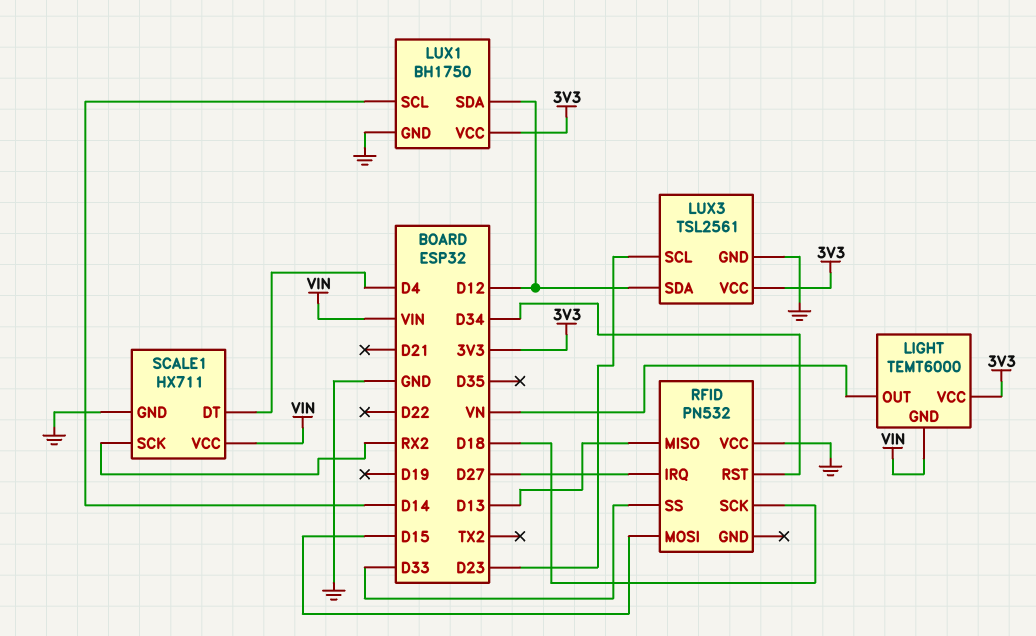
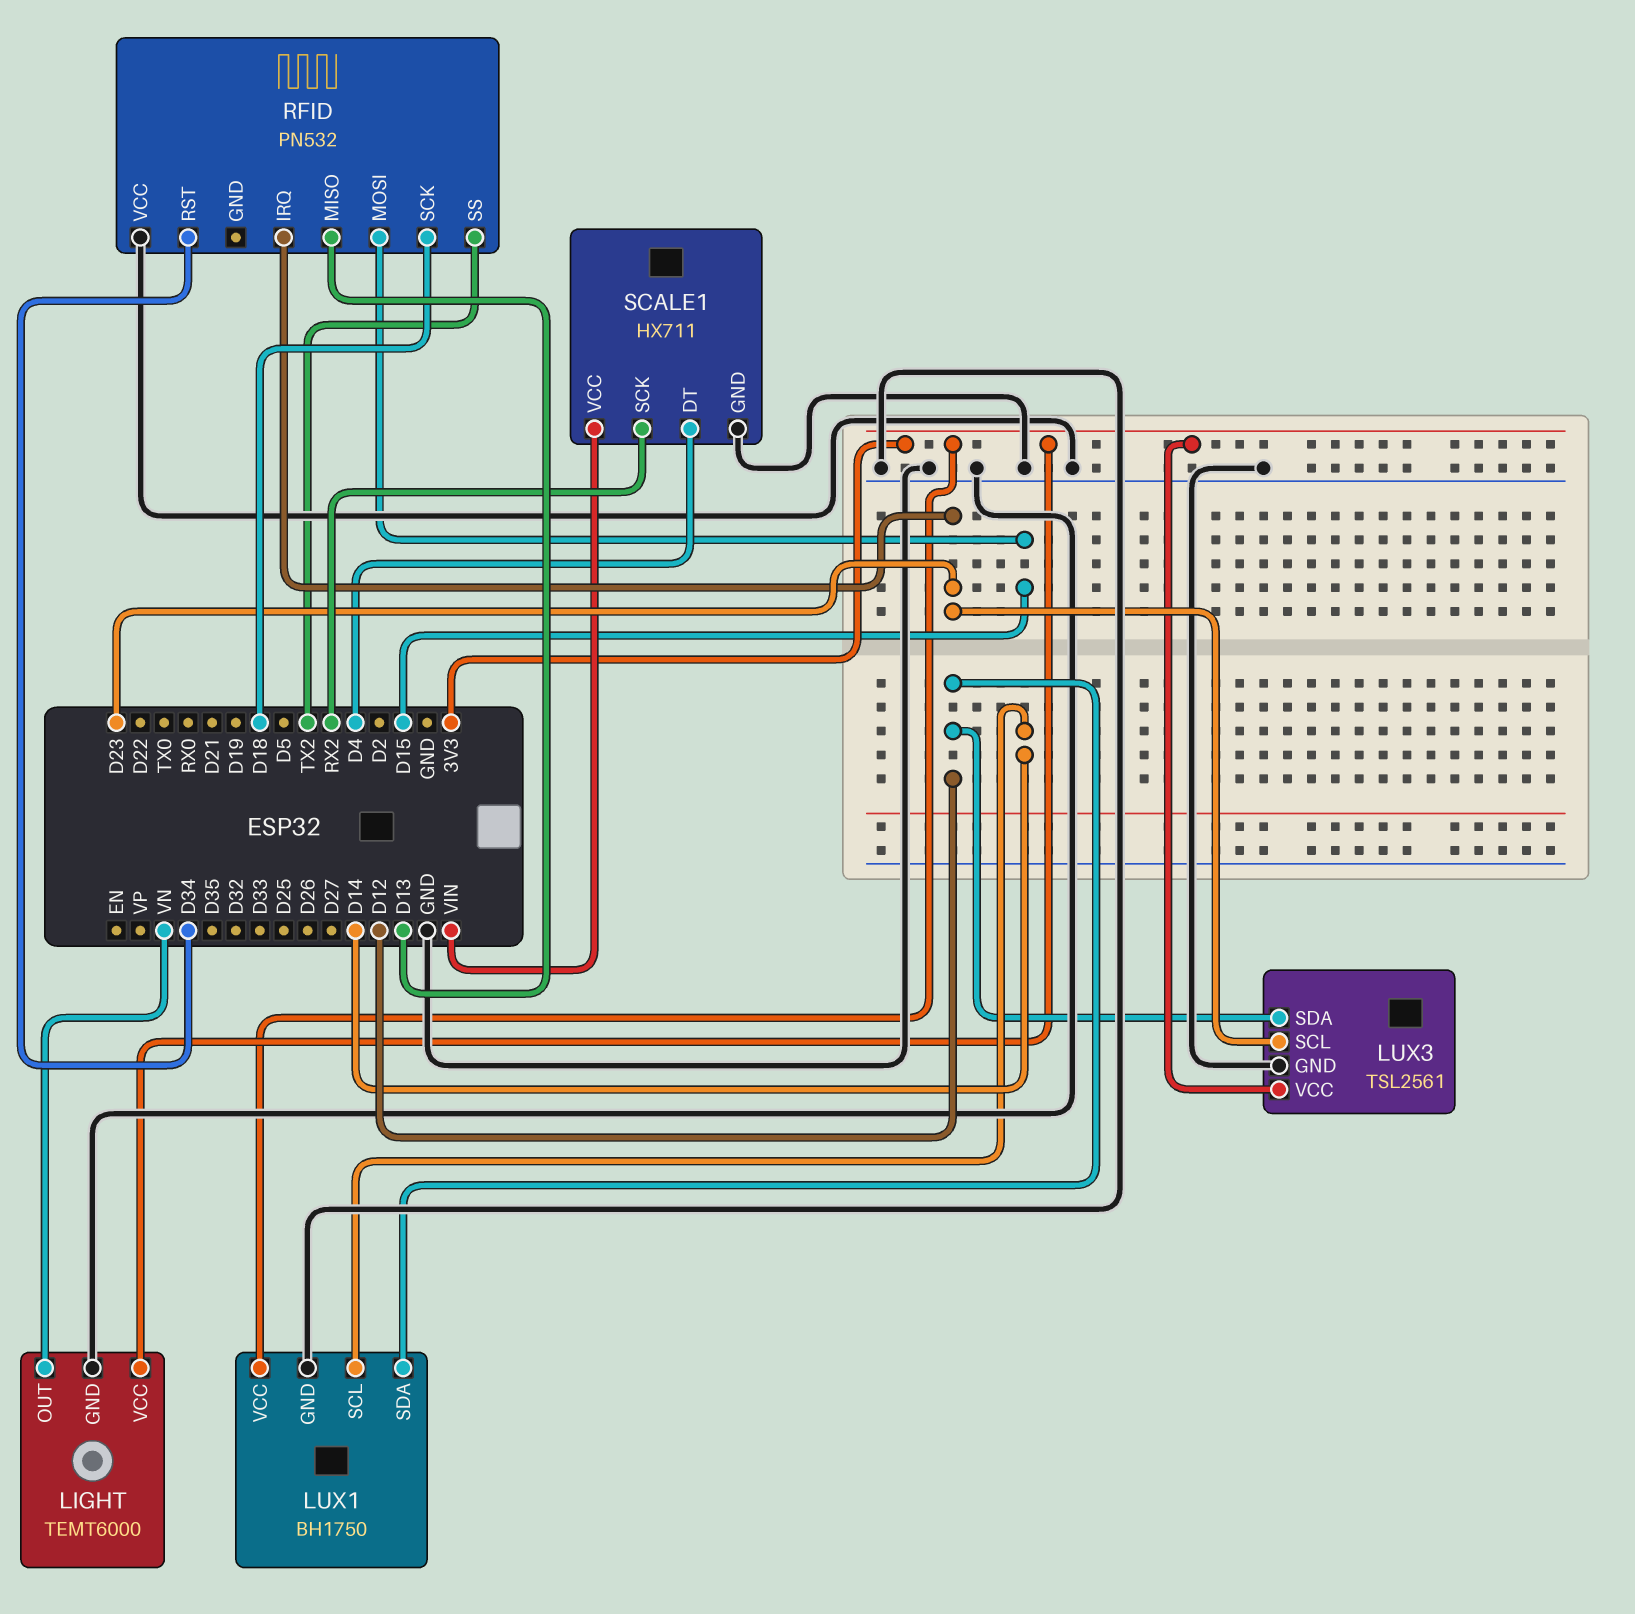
LIGHT pin GND: VIN -> GND
RFID pin IRQ: D27 -> D23
RFID pin SS: D33 -> TX2

